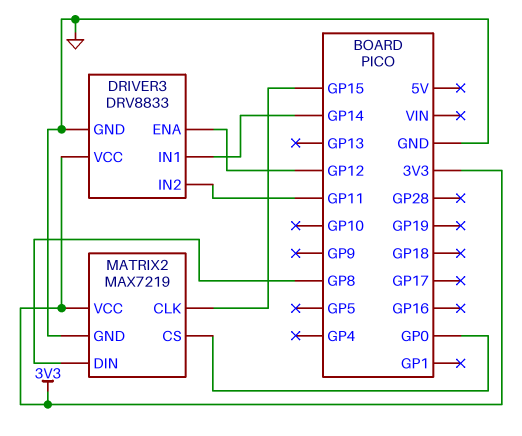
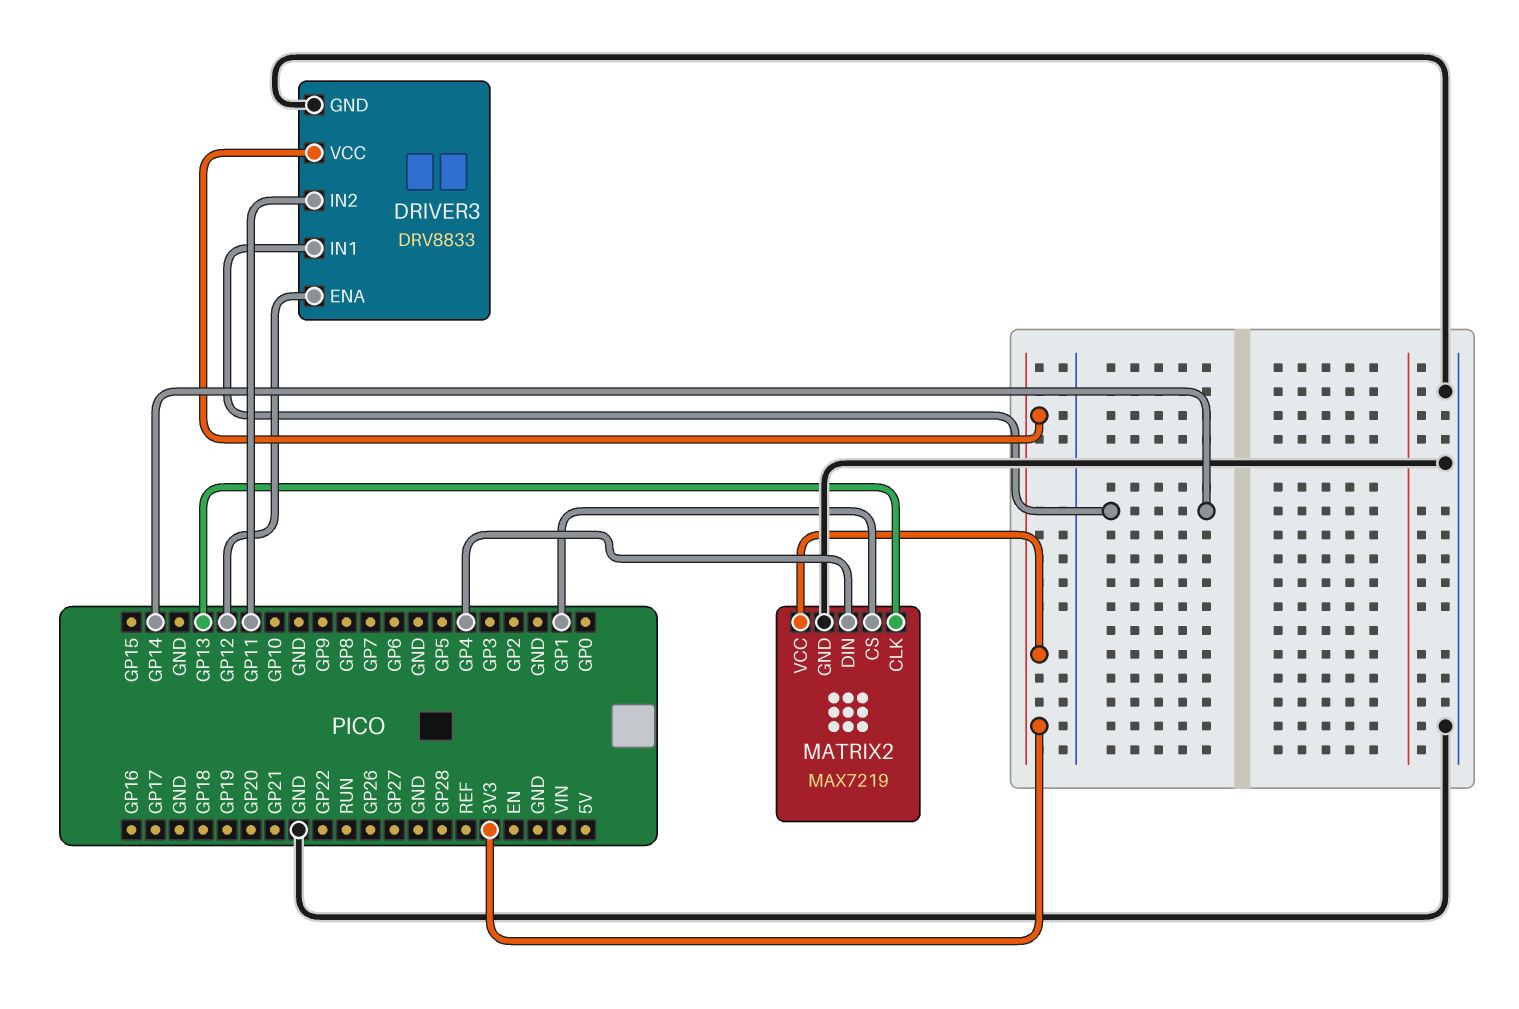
MATRIX2 pin CLK: GP15 -> GP13
MATRIX2 pin CS: GP0 -> GP1
MATRIX2 pin DIN: GP8 -> GP4

